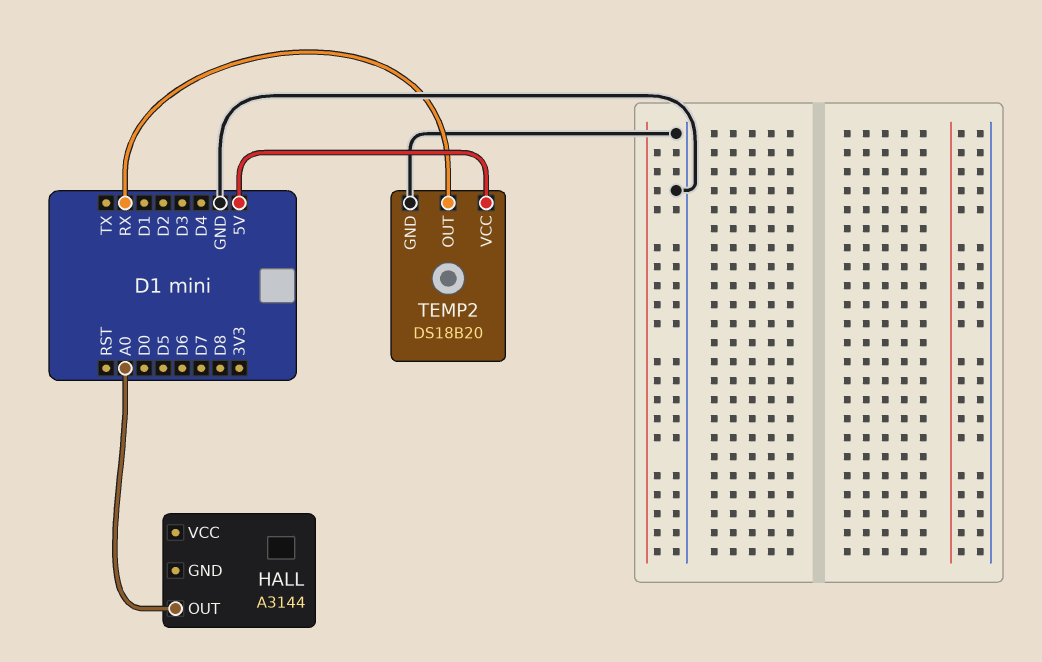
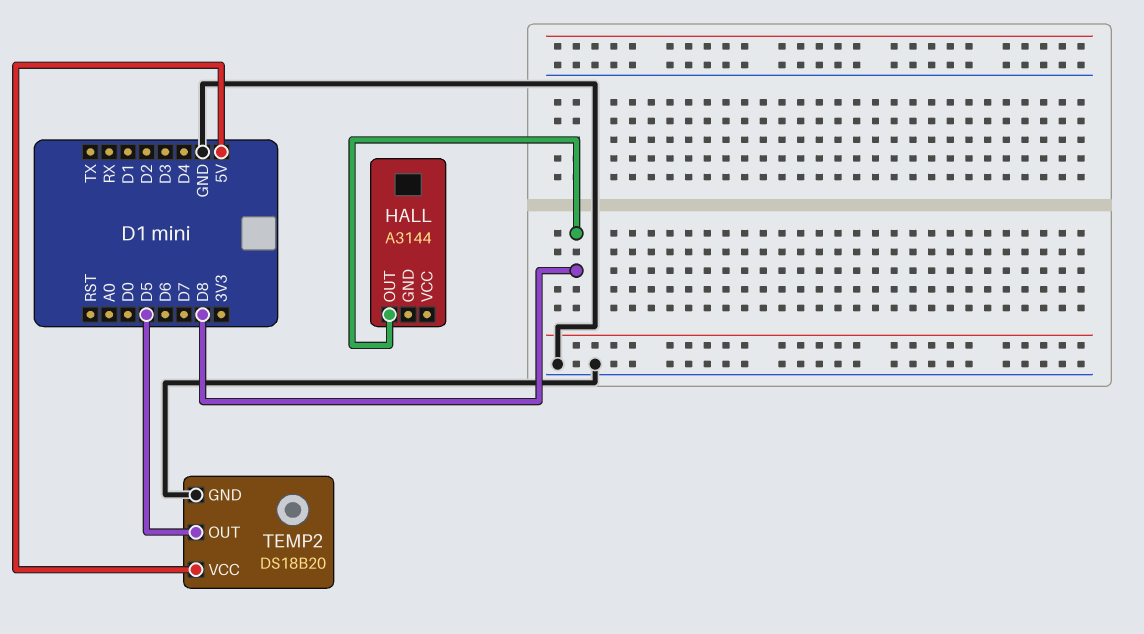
HALL pin OUT: A0 -> D8
TEMP2 pin OUT: RX -> D5

